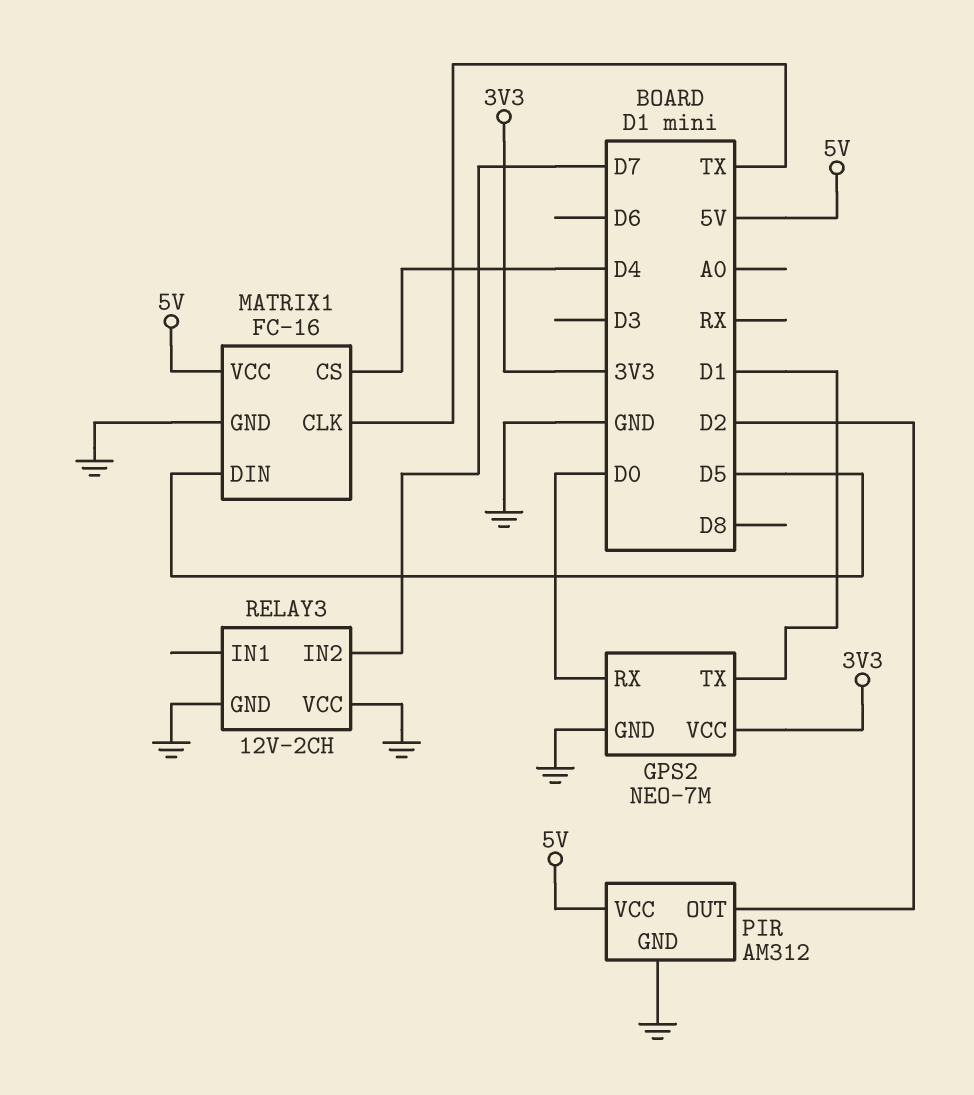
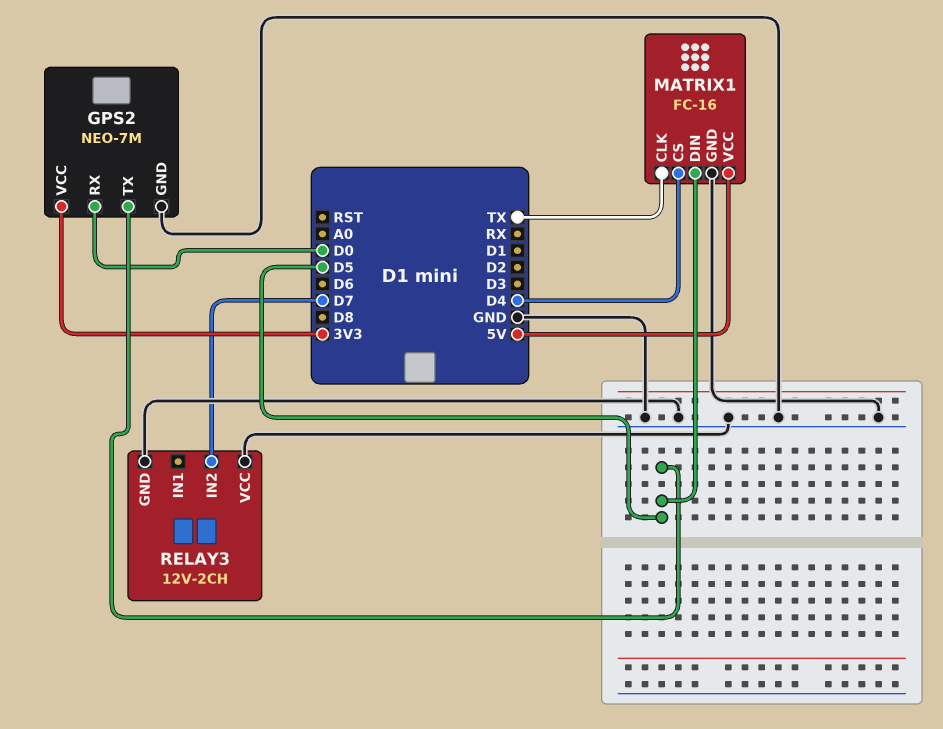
GPS2 pin TX: D1 -> D5
PIR: AM312 -> none
PIR pin GND: GND -> none
PIR pin OUT: D2 -> none
PIR pin VCC: 5V -> none

